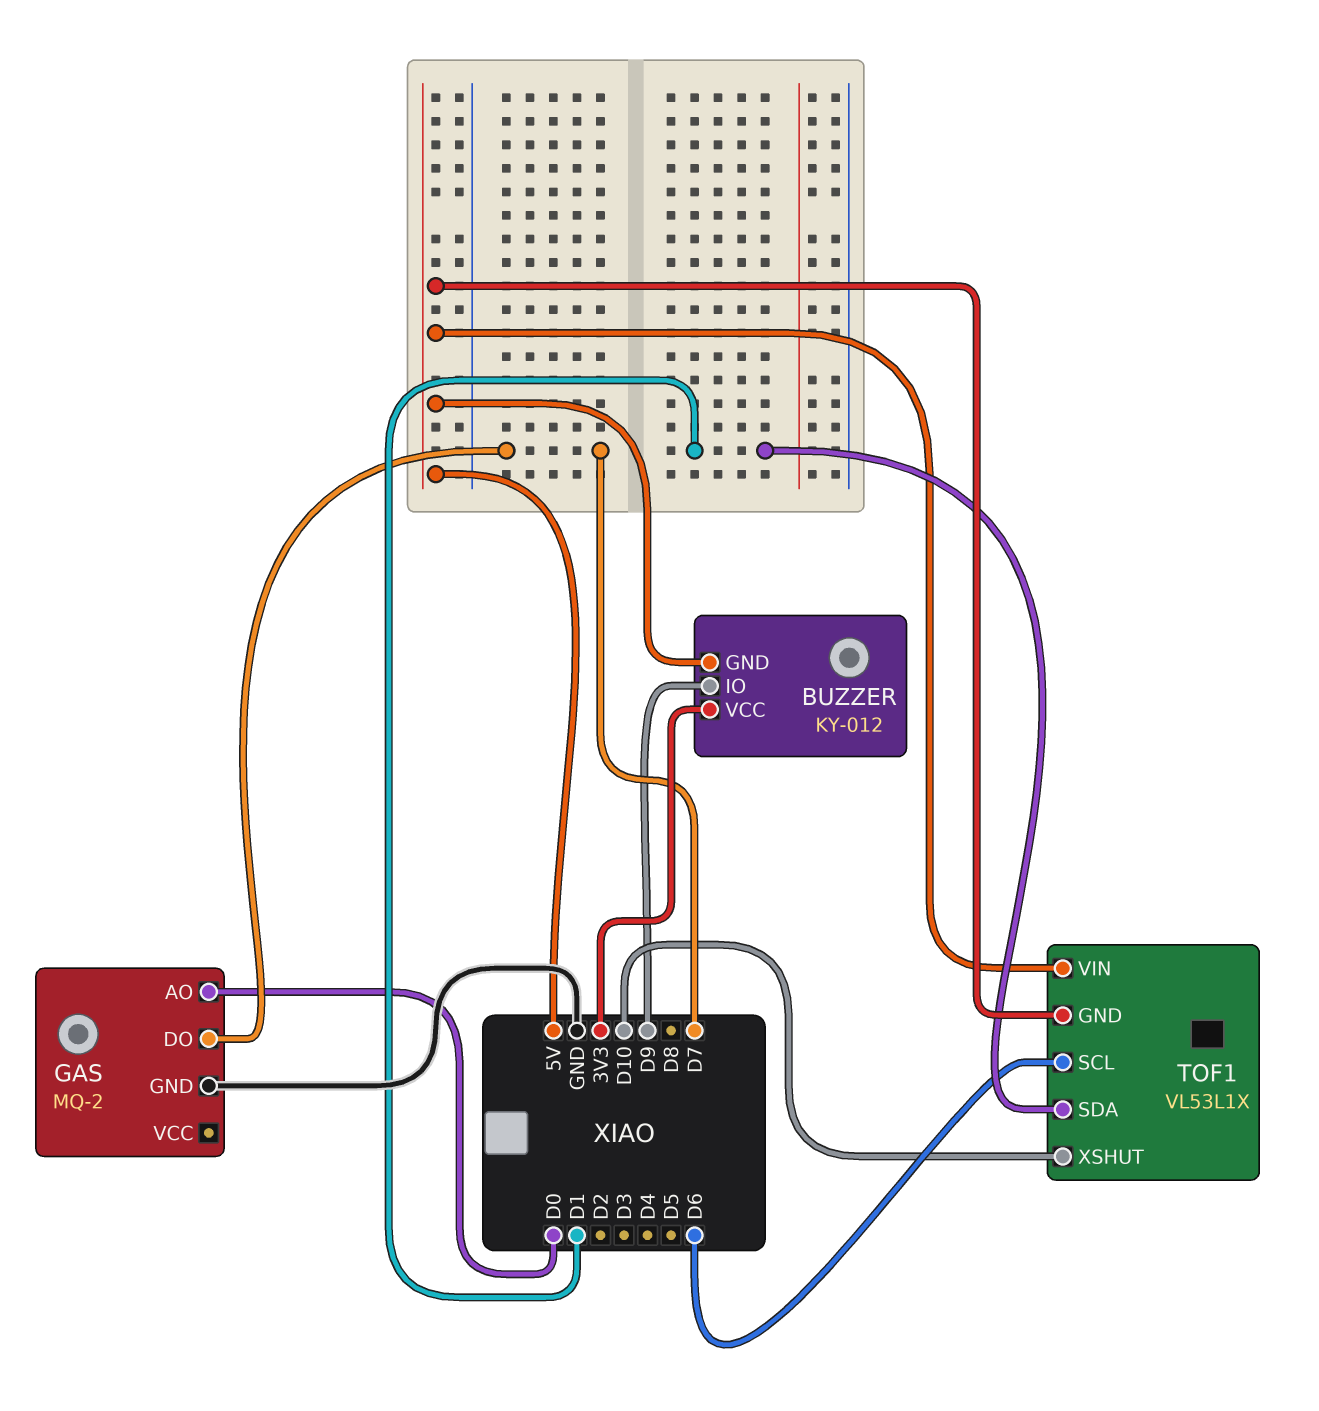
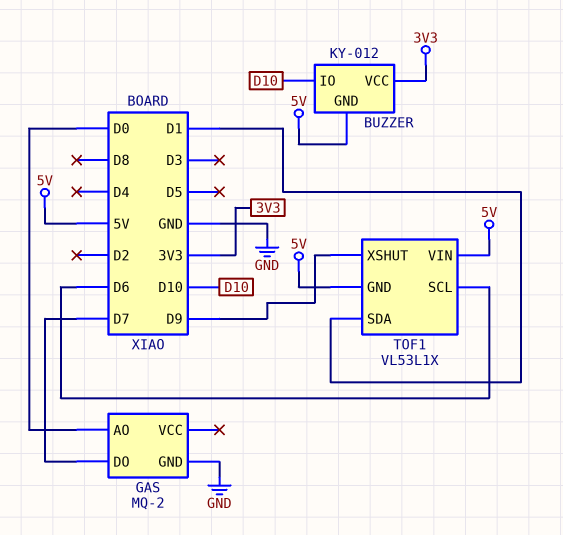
BUZZER pin IO: D9 -> D10
TOF1 pin XSHUT: D10 -> D9

